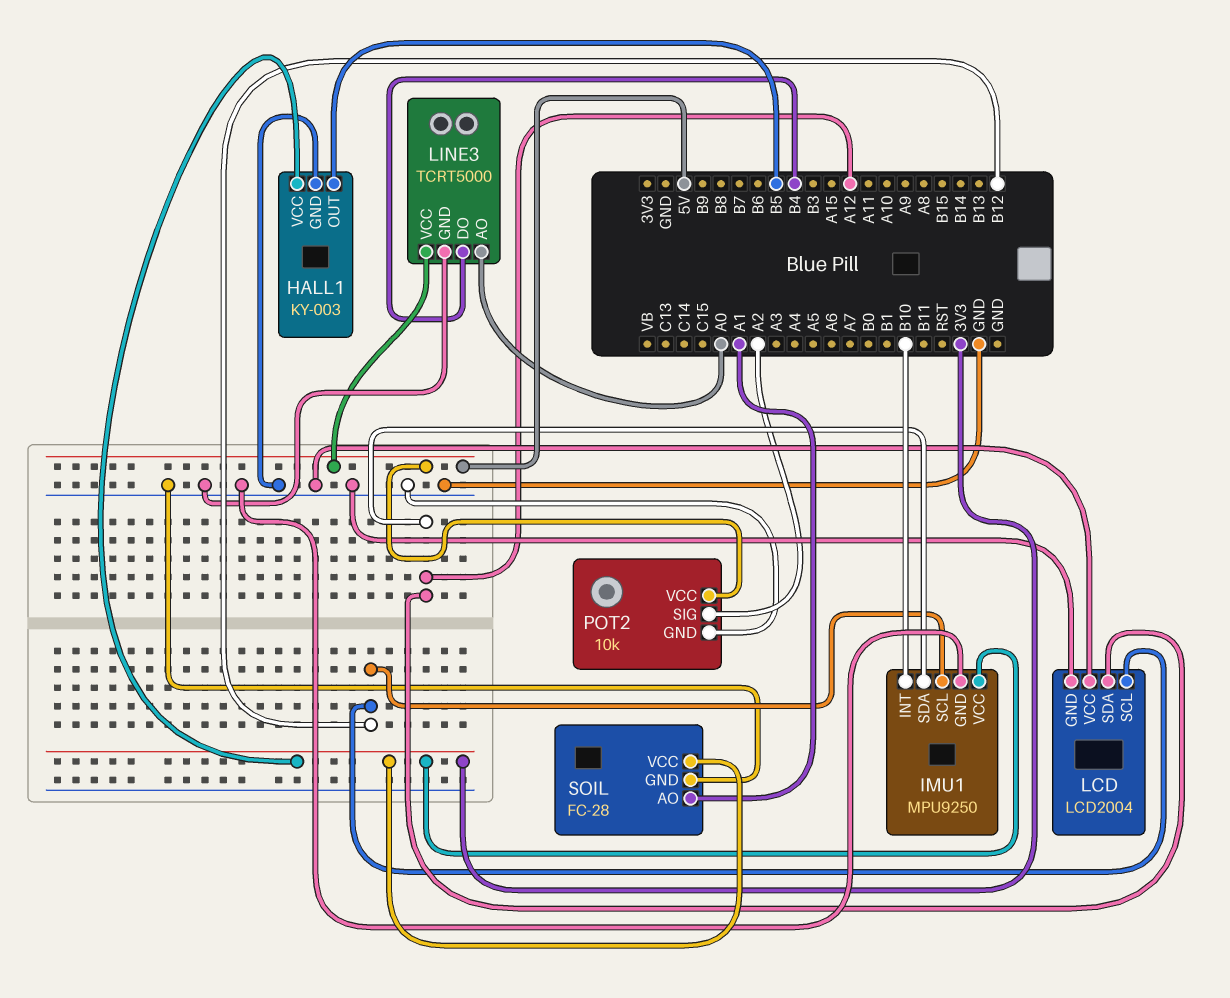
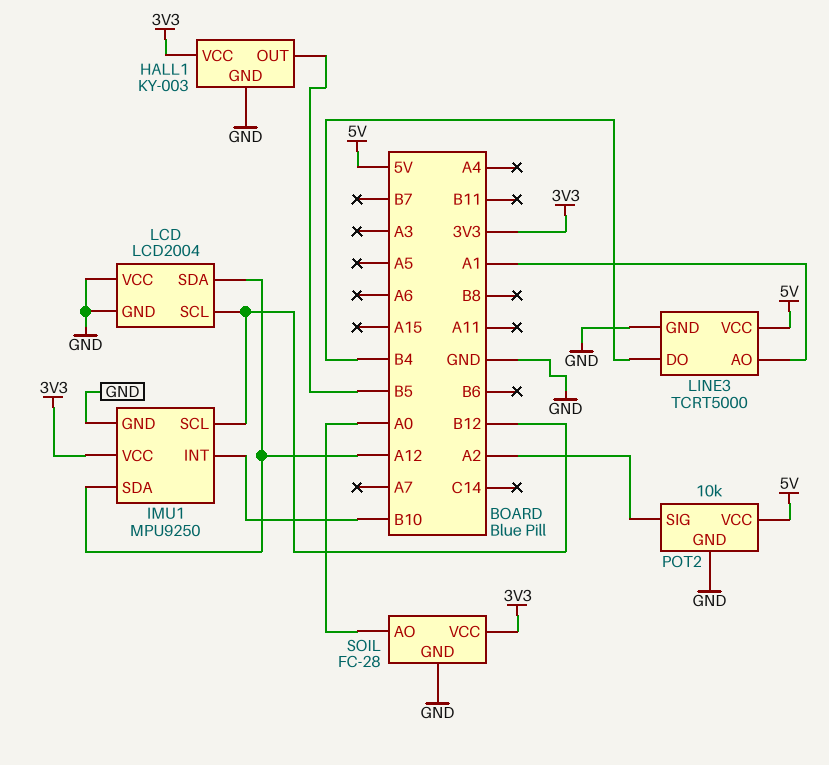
LINE3 pin AO: A0 -> A1
SOIL pin AO: A1 -> A0

